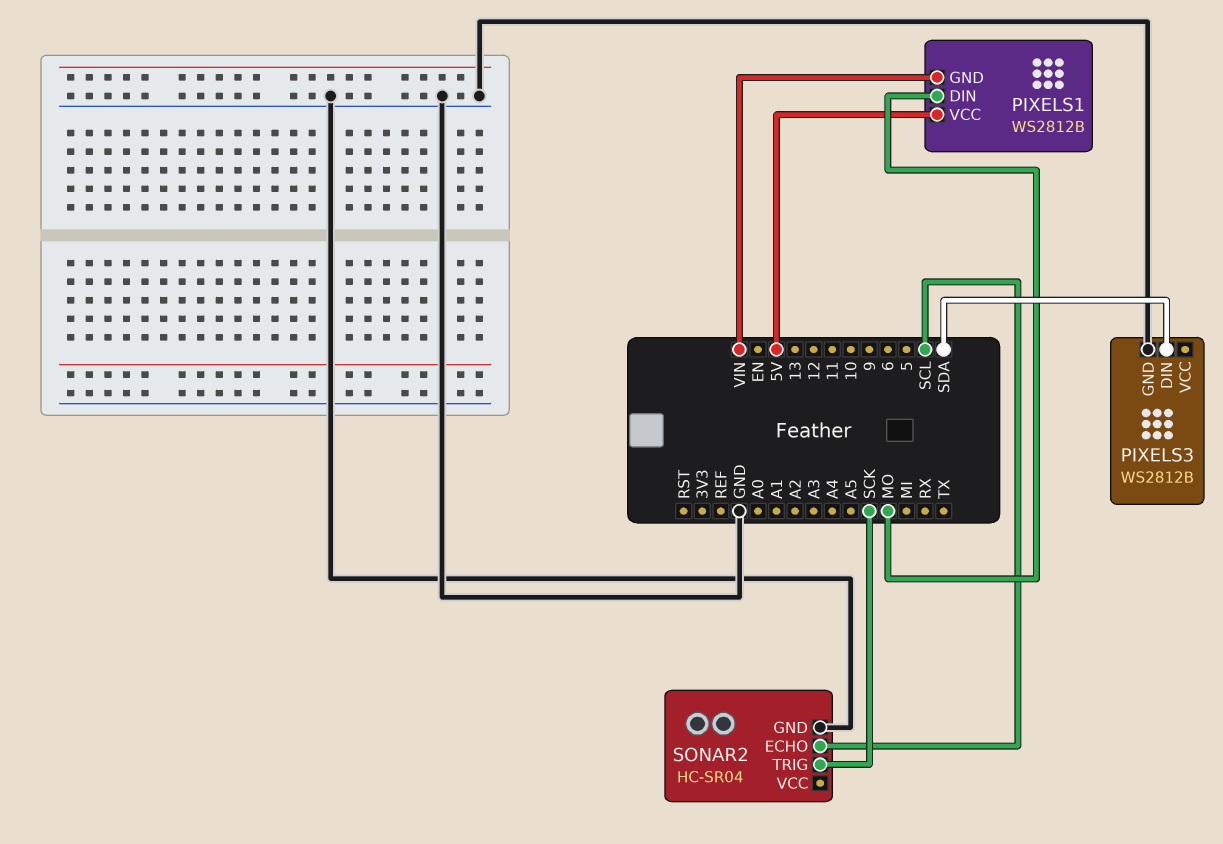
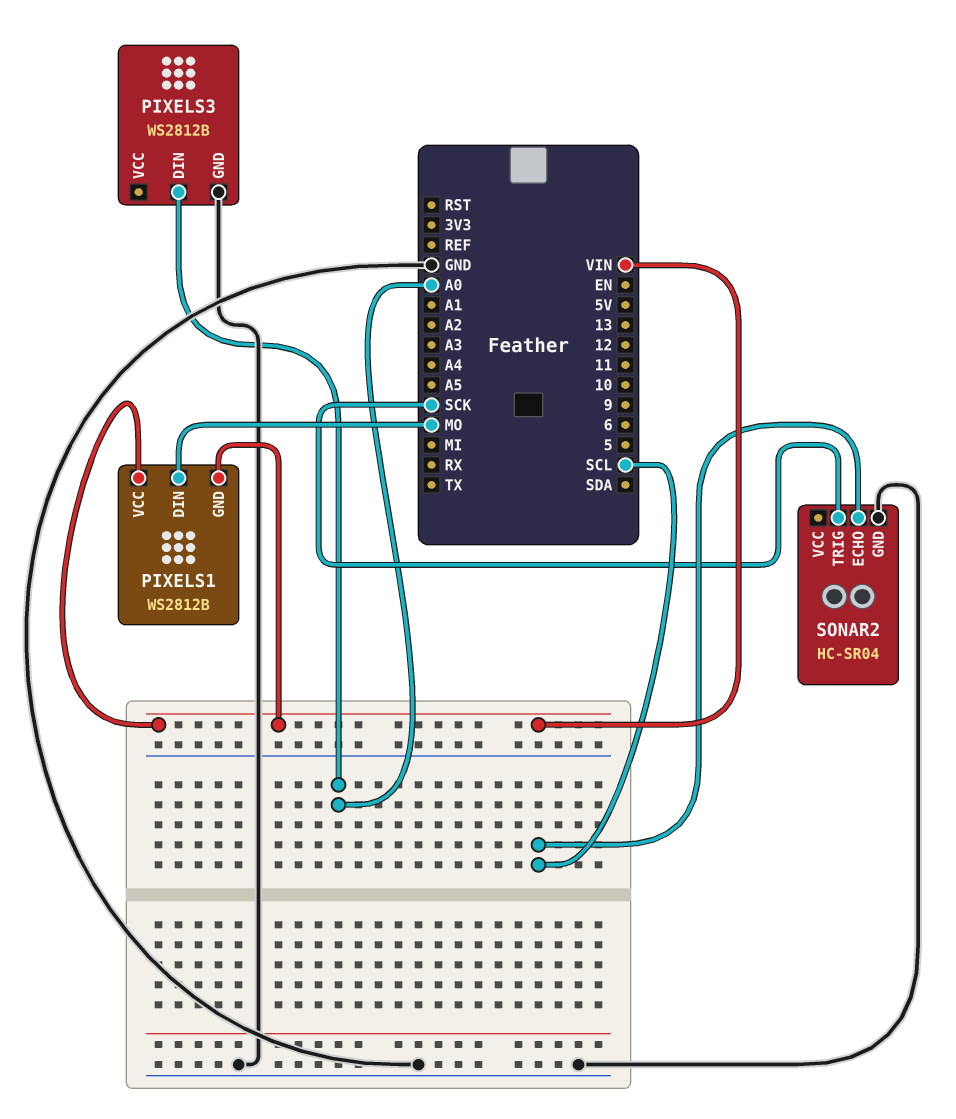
PIXELS1 pin VCC: 5V -> VIN
PIXELS3 pin DIN: SDA -> A0

